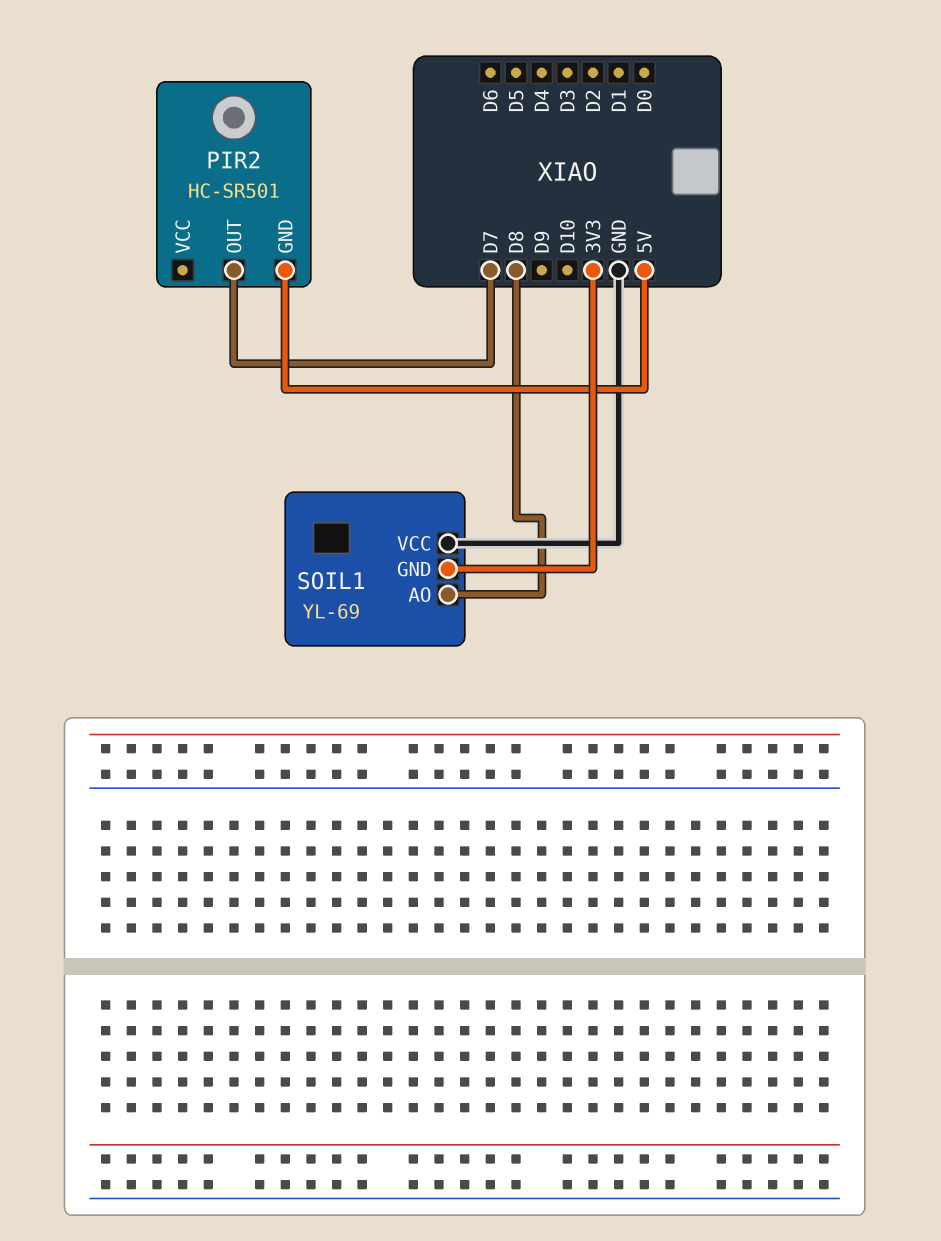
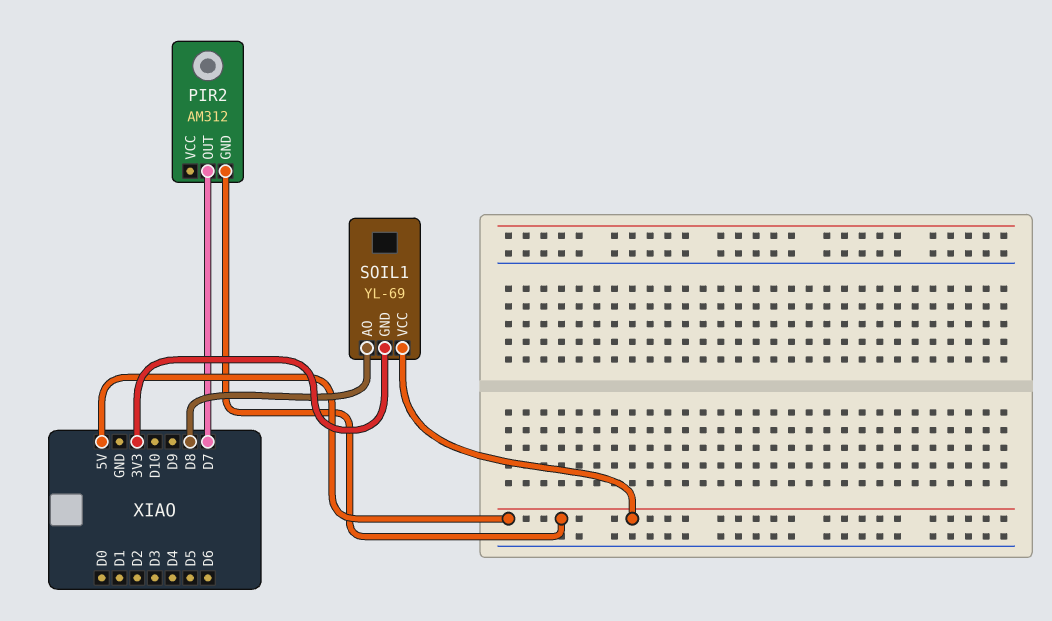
PIR2: HC-SR501 -> AM312
SOIL1 pin VCC: GND -> 5V

